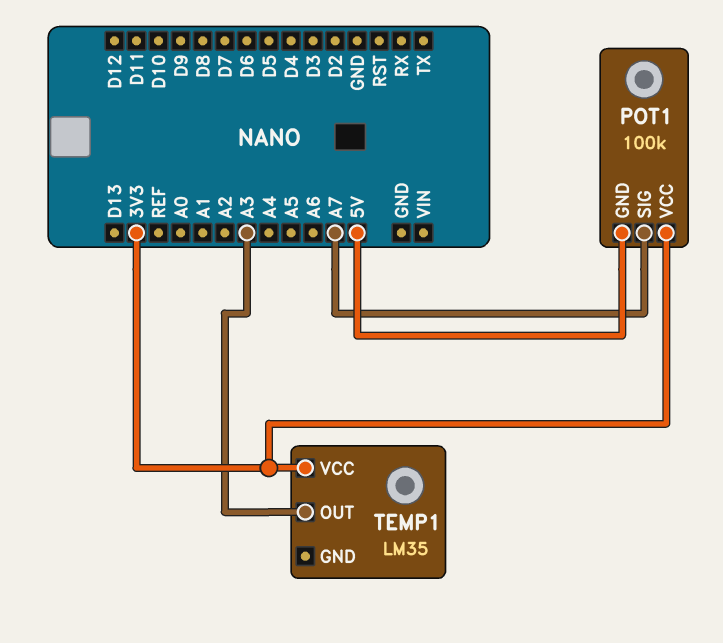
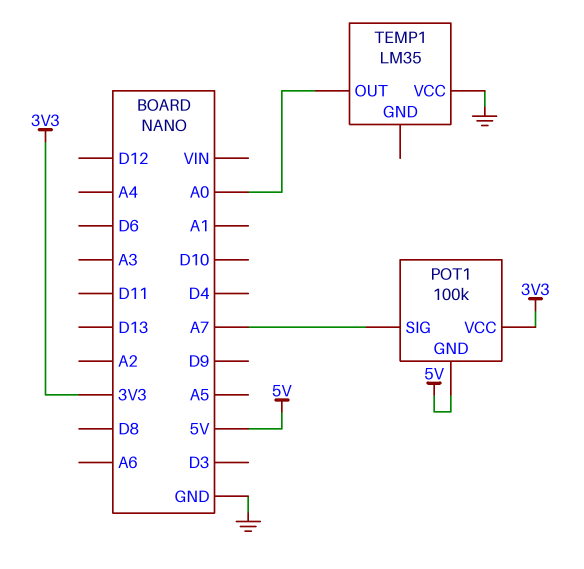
TEMP1 pin OUT: A3 -> A0
TEMP1 pin VCC: 3V3 -> GND

